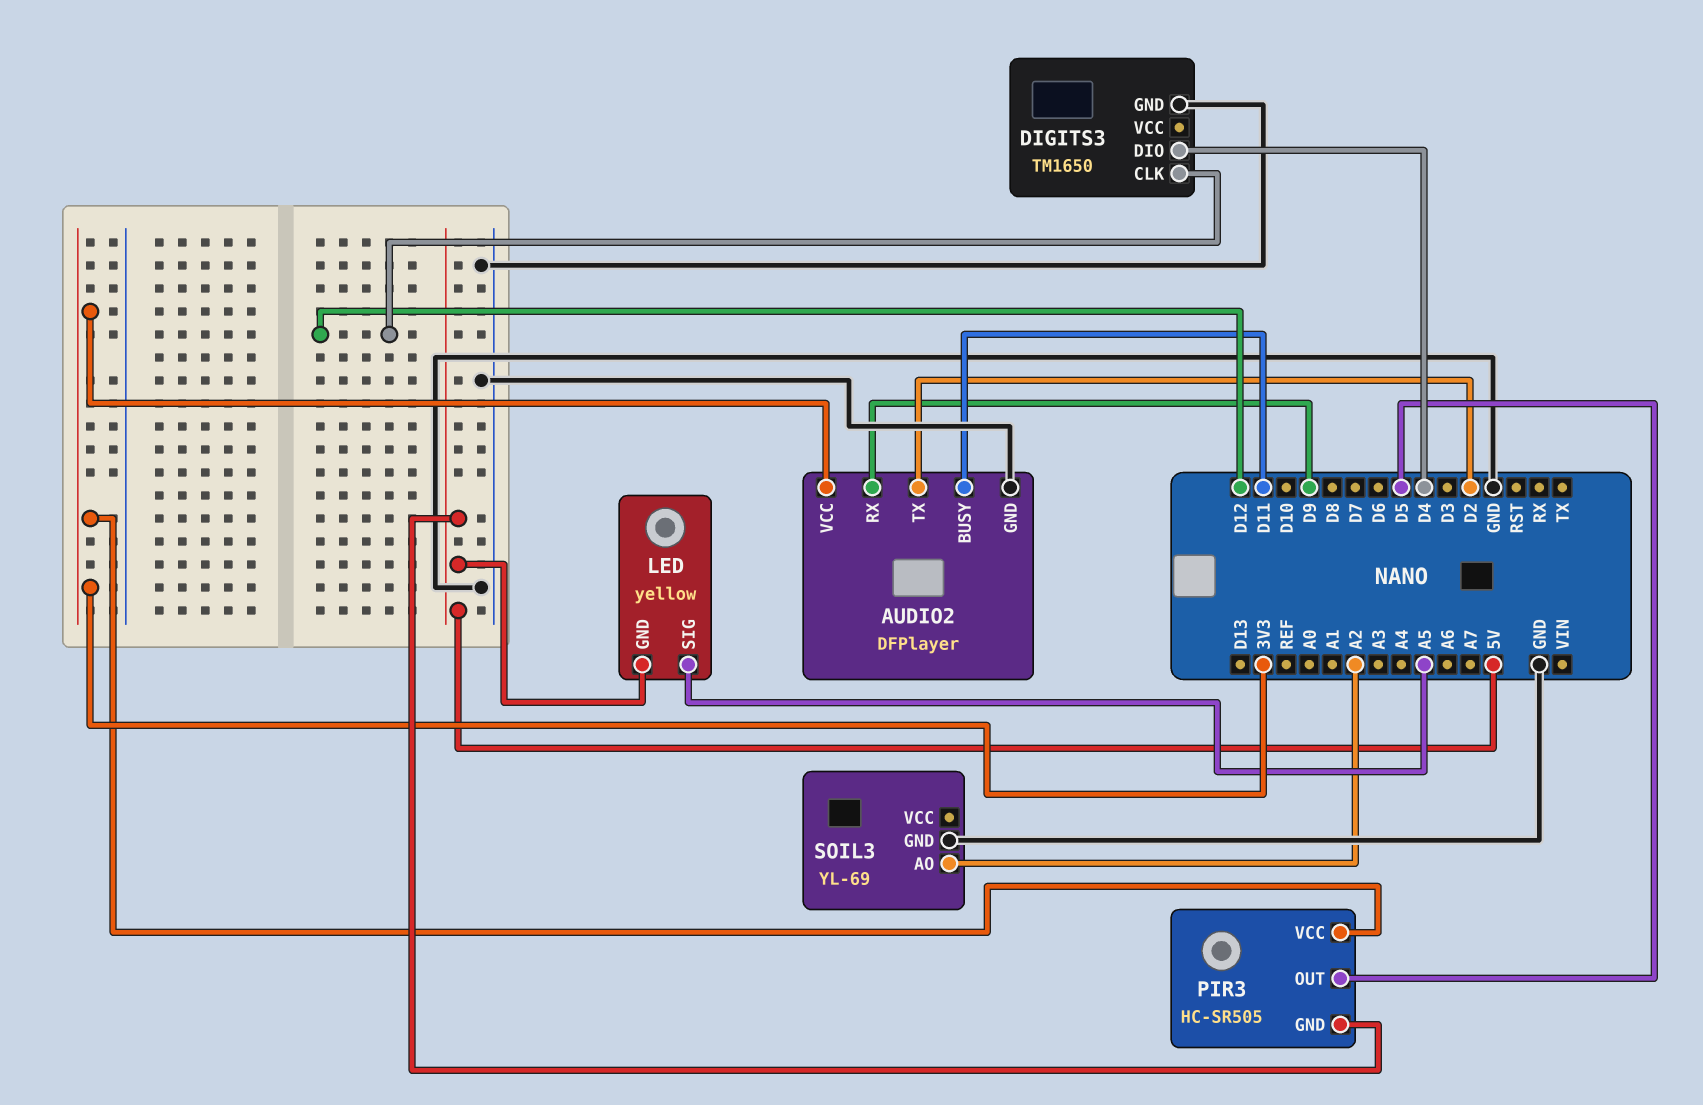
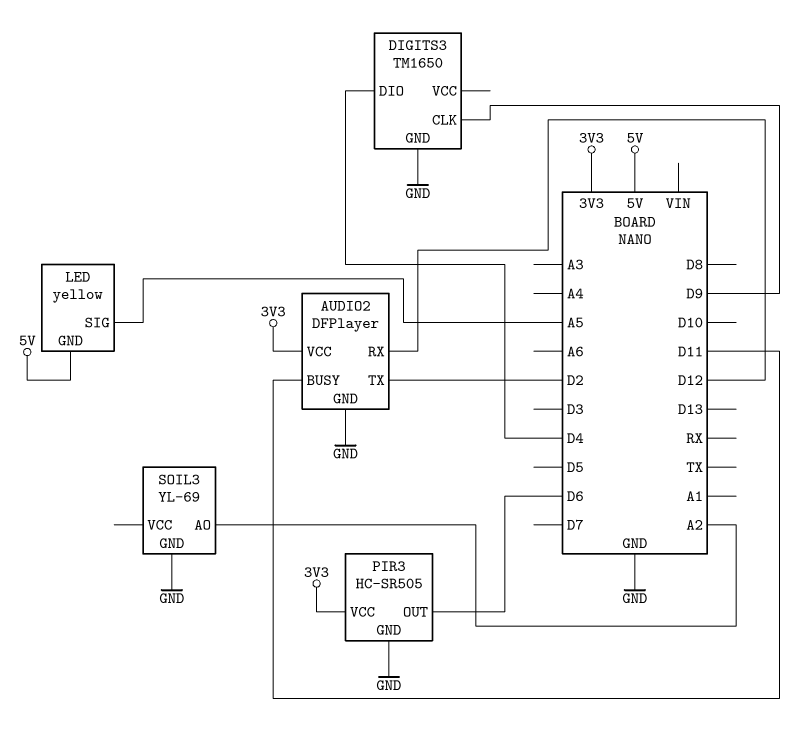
AUDIO2 pin RX: D9 -> D12
DIGITS3 pin CLK: D12 -> D9
PIR3 pin GND: 5V -> GND
PIR3 pin OUT: D5 -> D6

